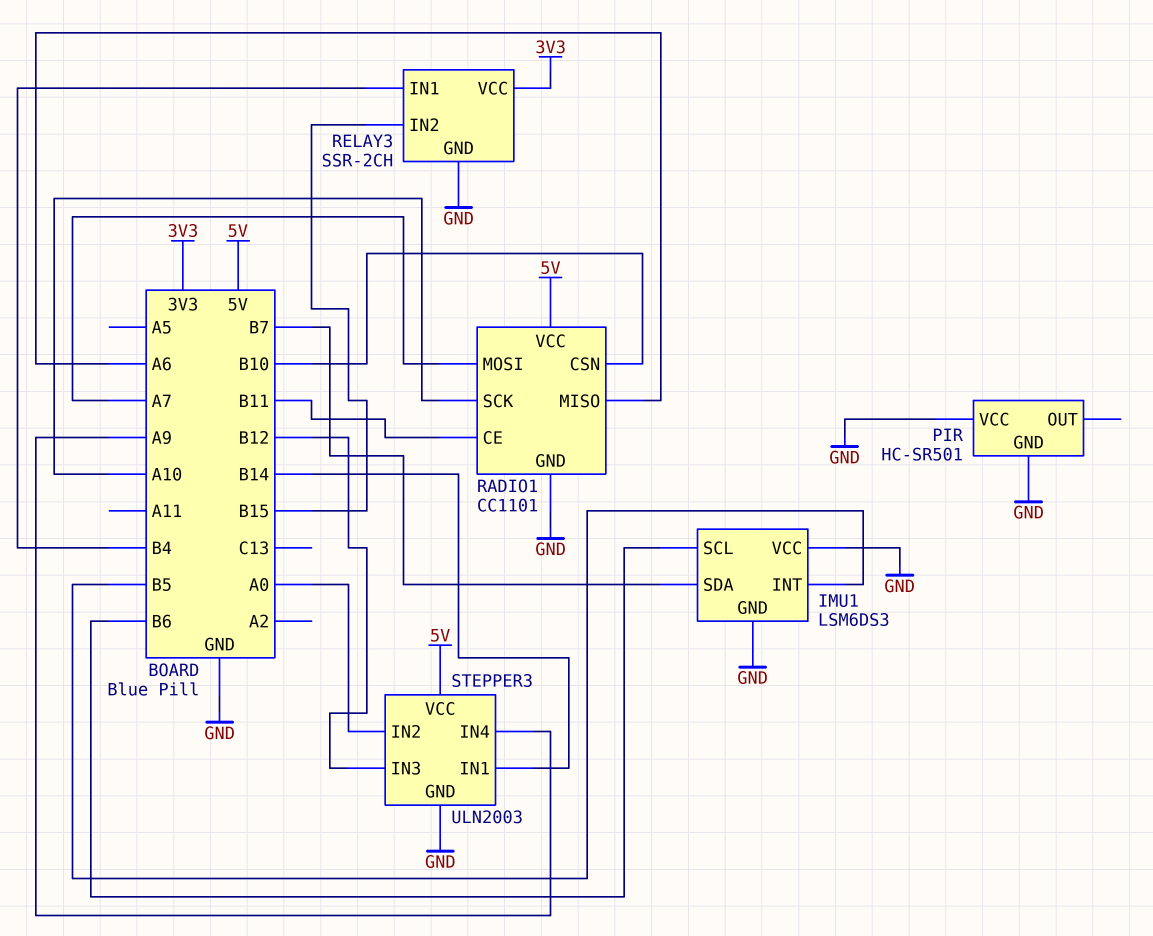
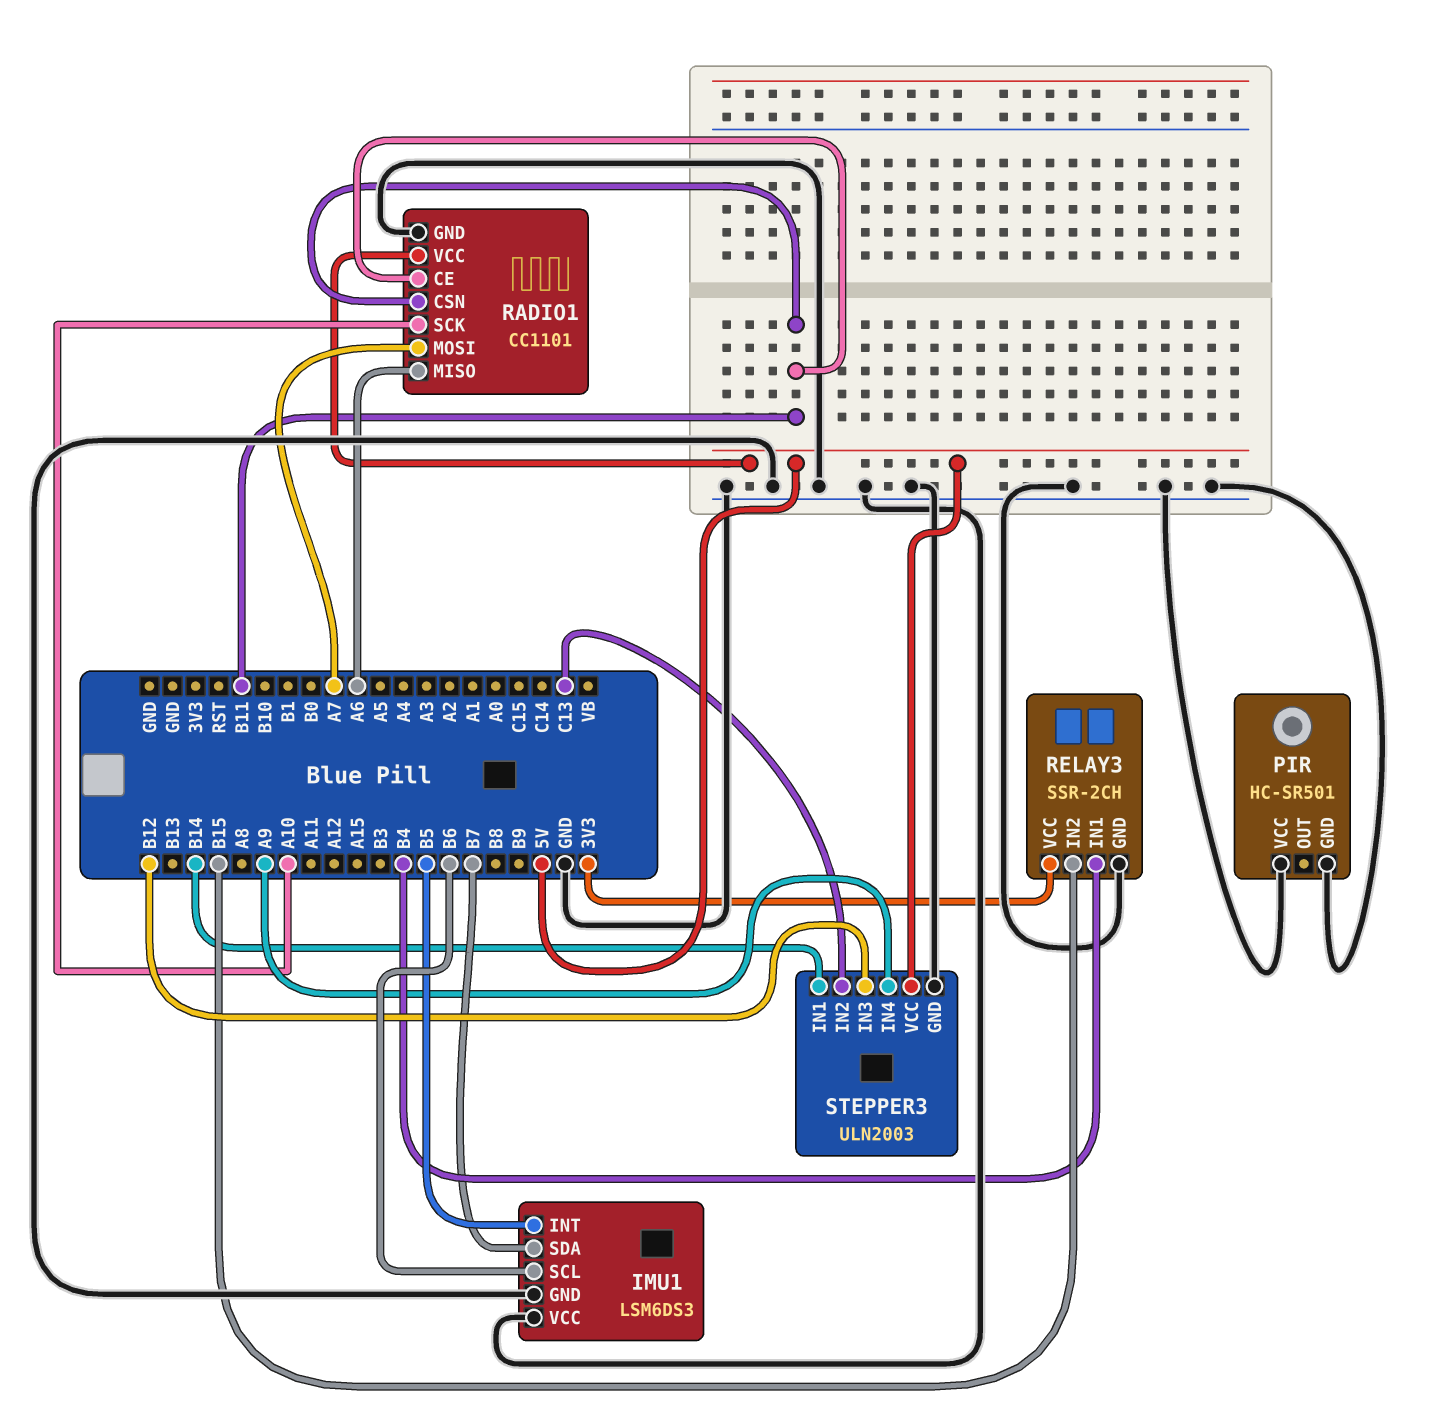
RADIO1 pin CSN: B10 -> B11
STEPPER3 pin IN2: A0 -> C13

